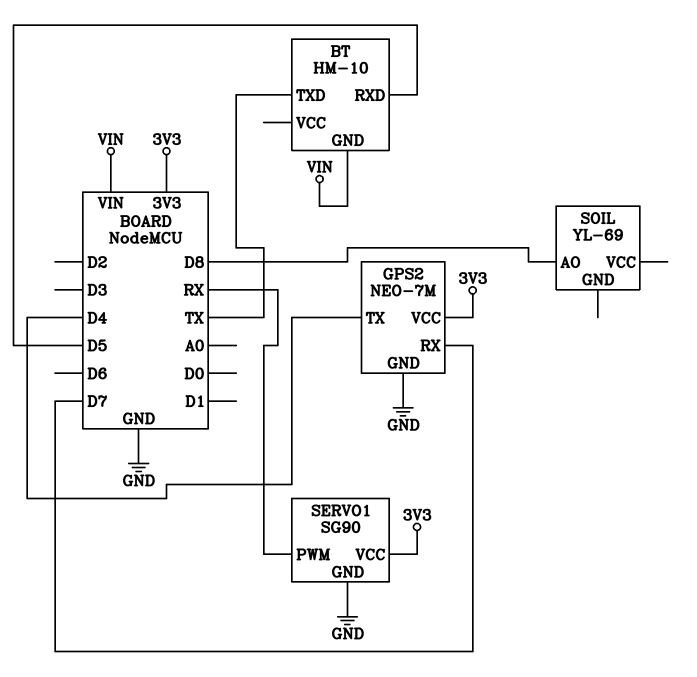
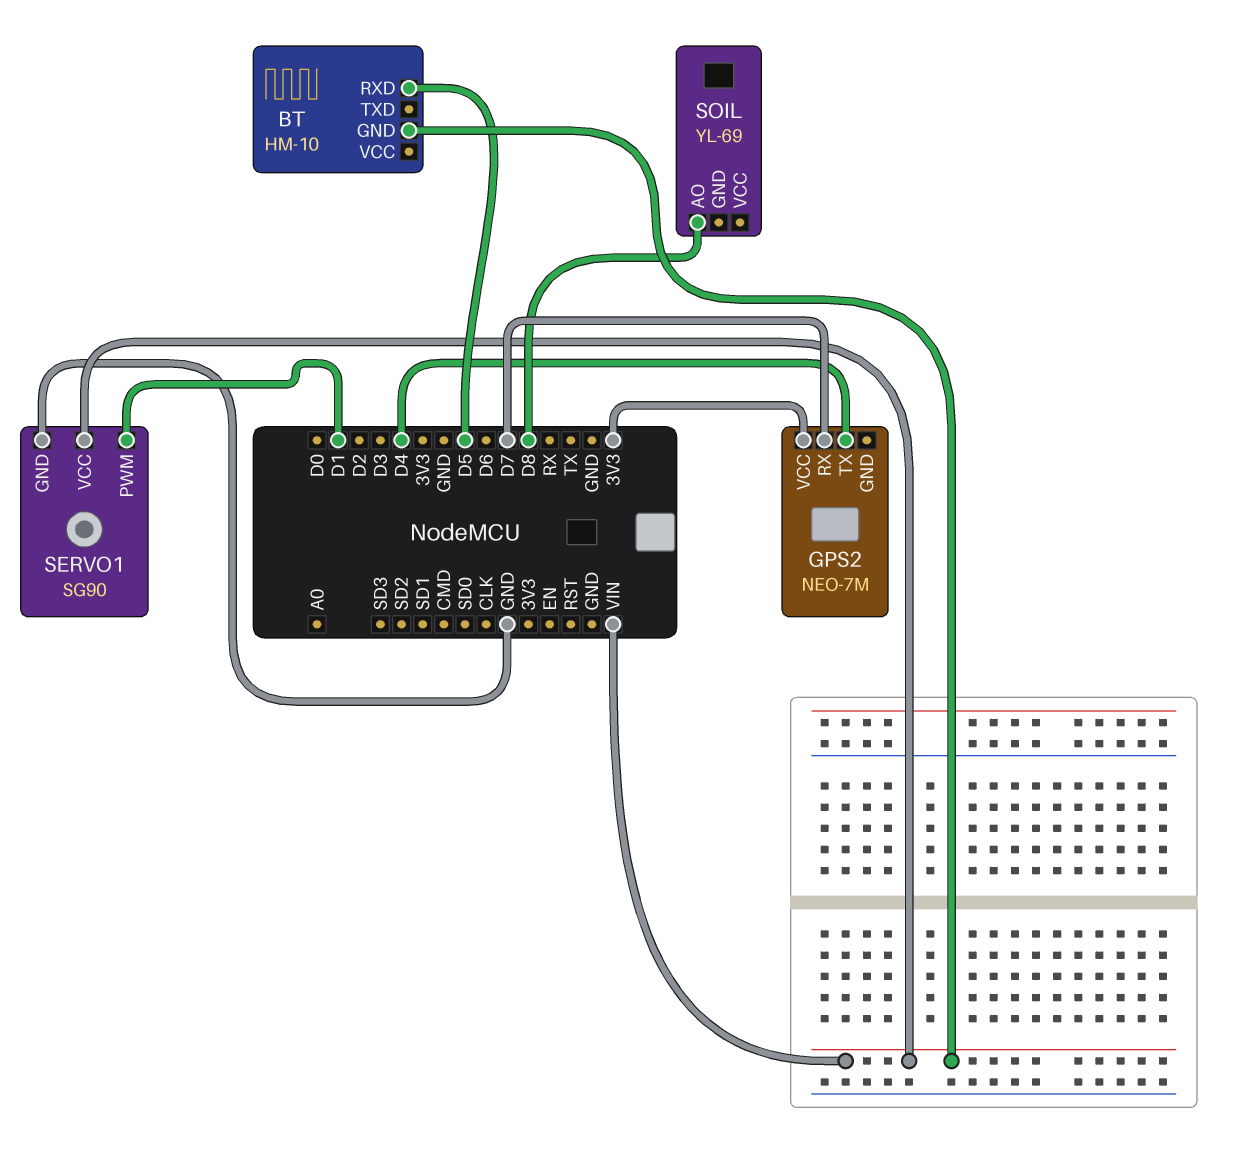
BT pin TXD: TX -> none
GPS2 pin GND: GND -> none
SERVO1 pin PWM: RX -> D1
SERVO1 pin VCC: 3V3 -> VIN

